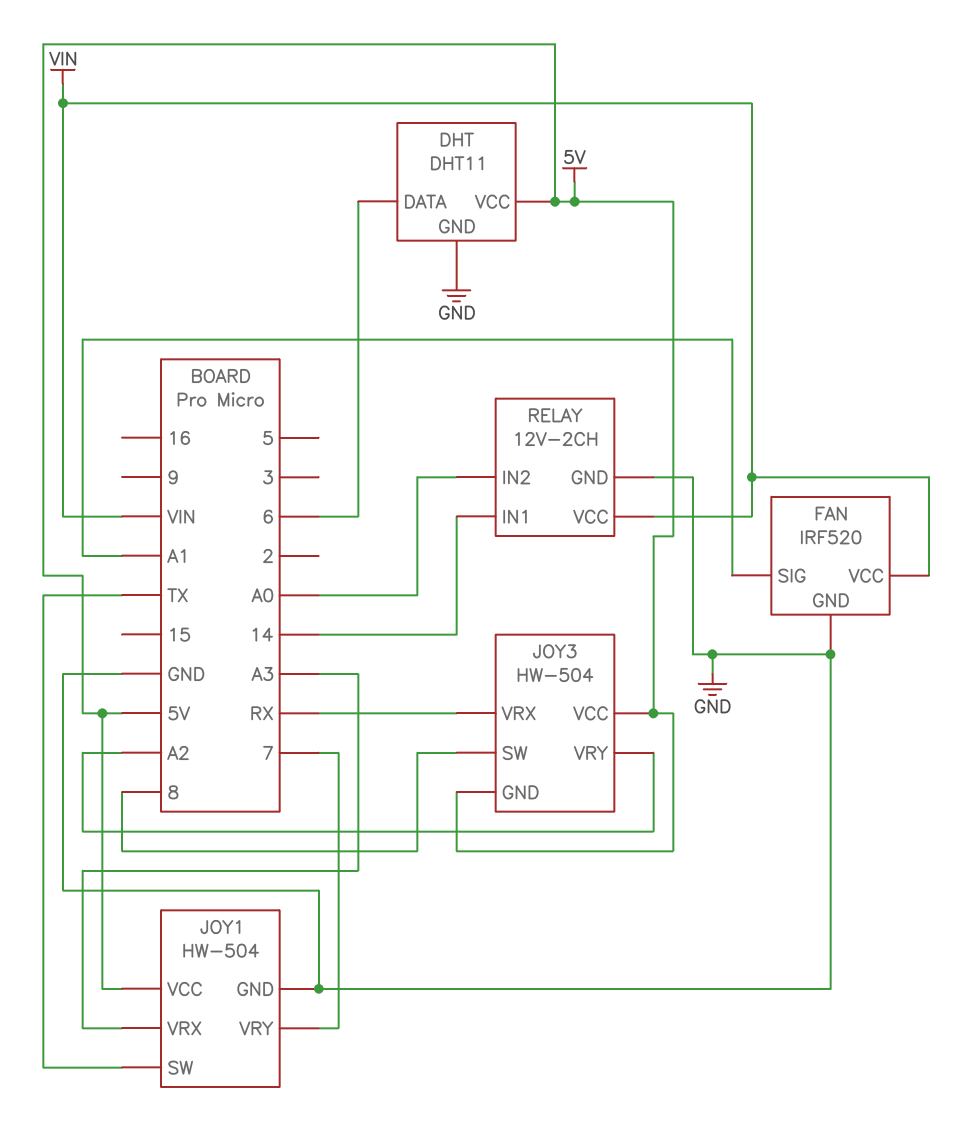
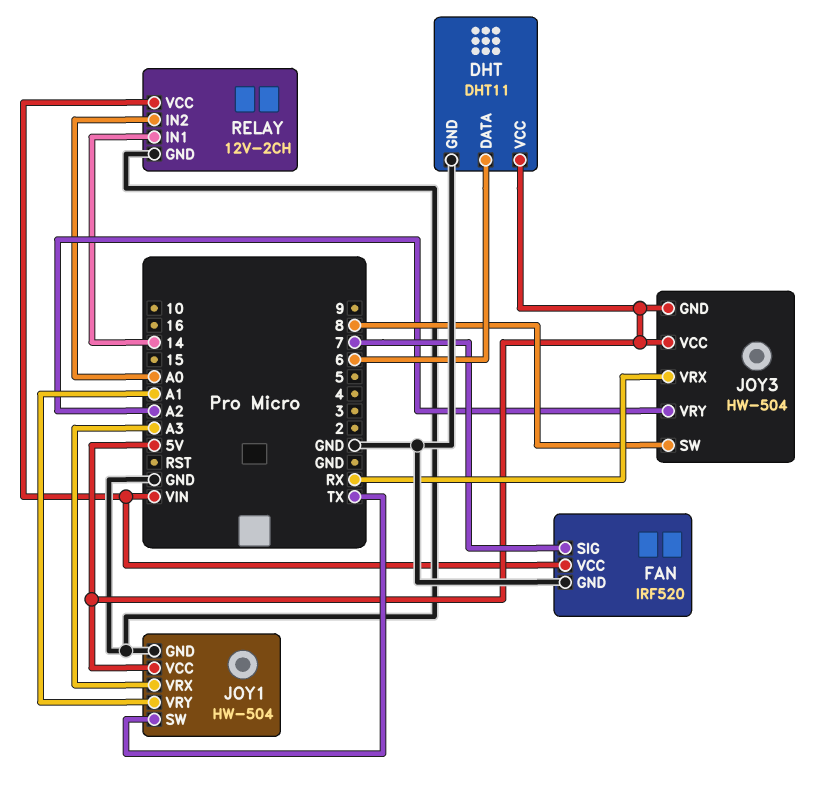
FAN pin SIG: A1 -> 7
JOY1 pin VRY: 7 -> A1

